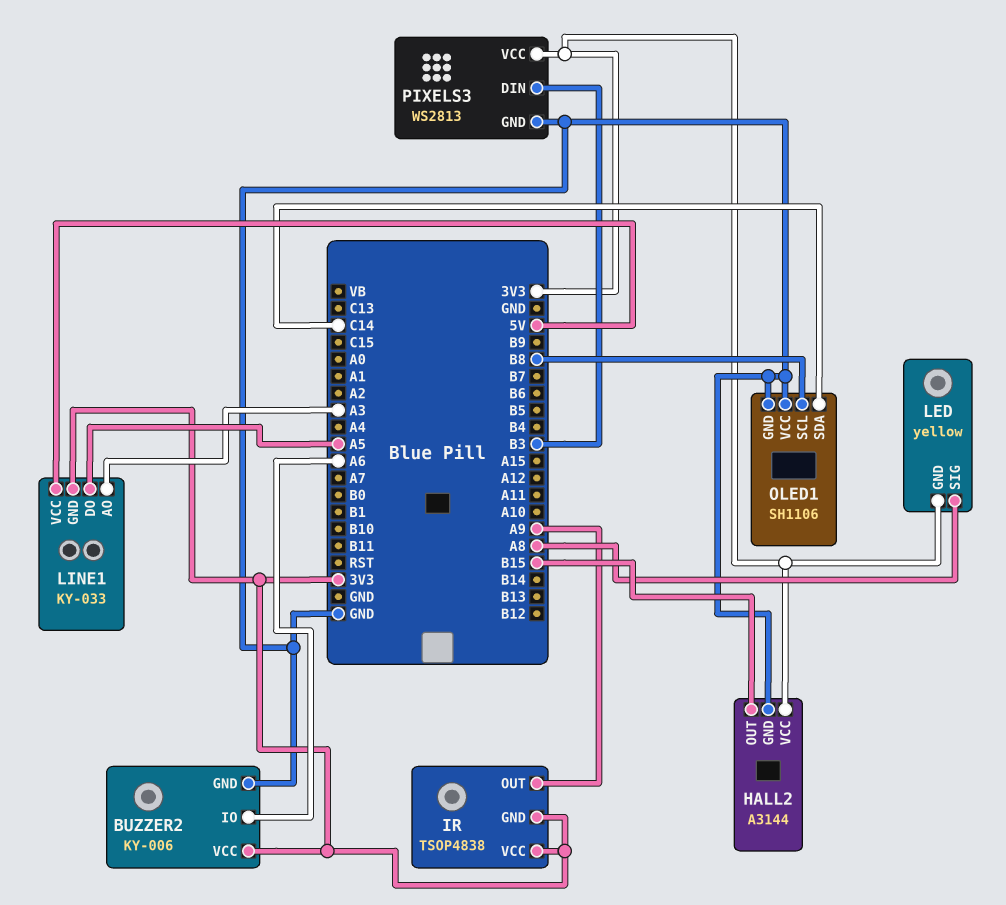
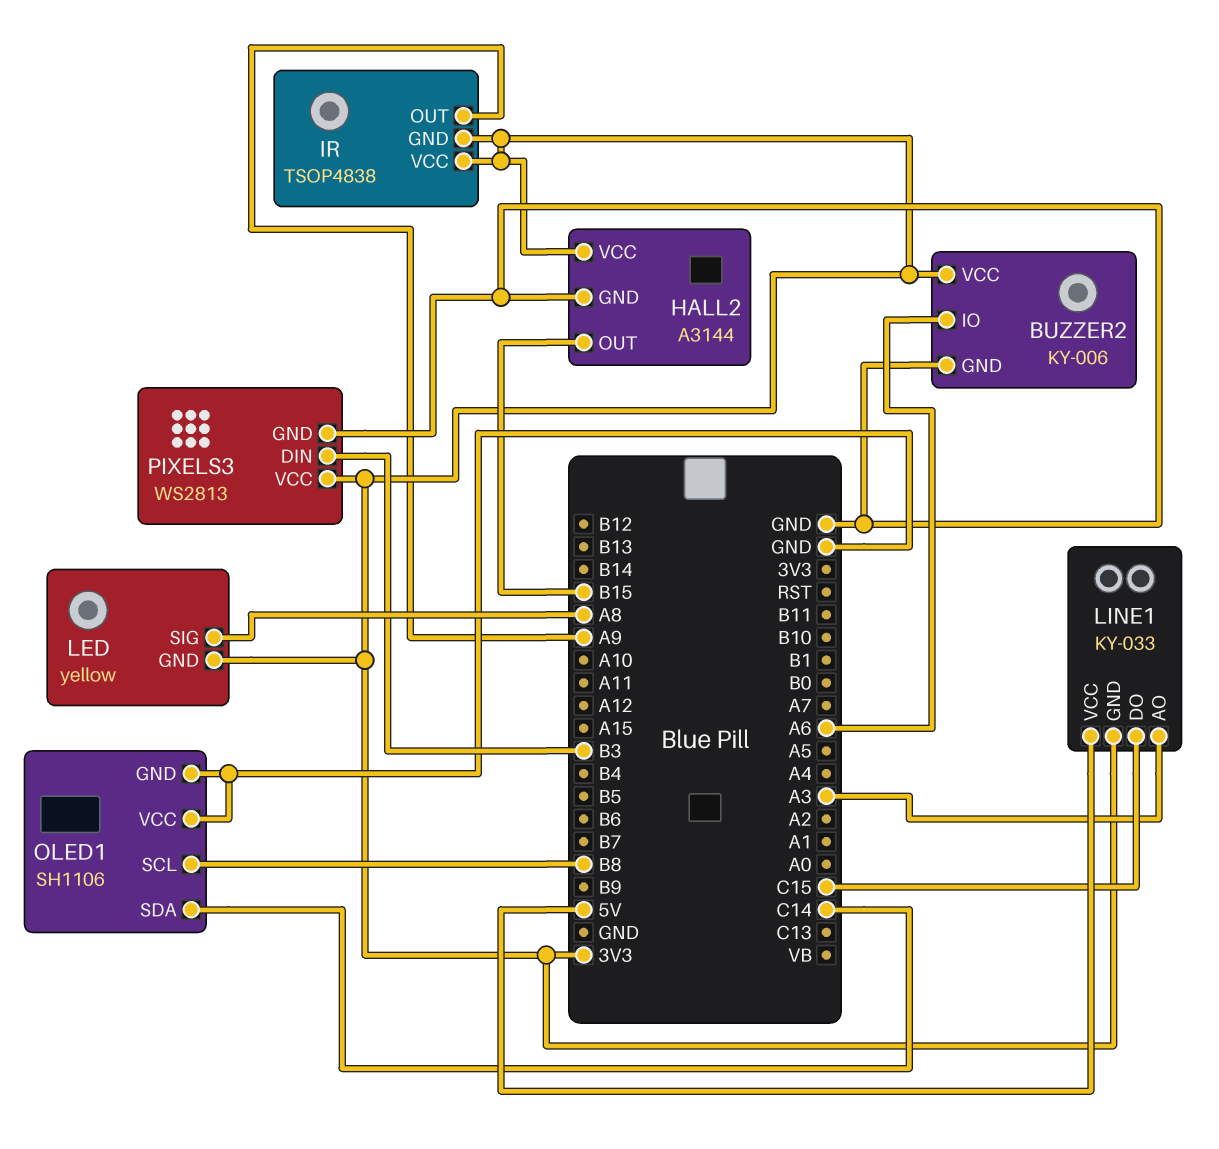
LINE1 pin DO: A5 -> C15

